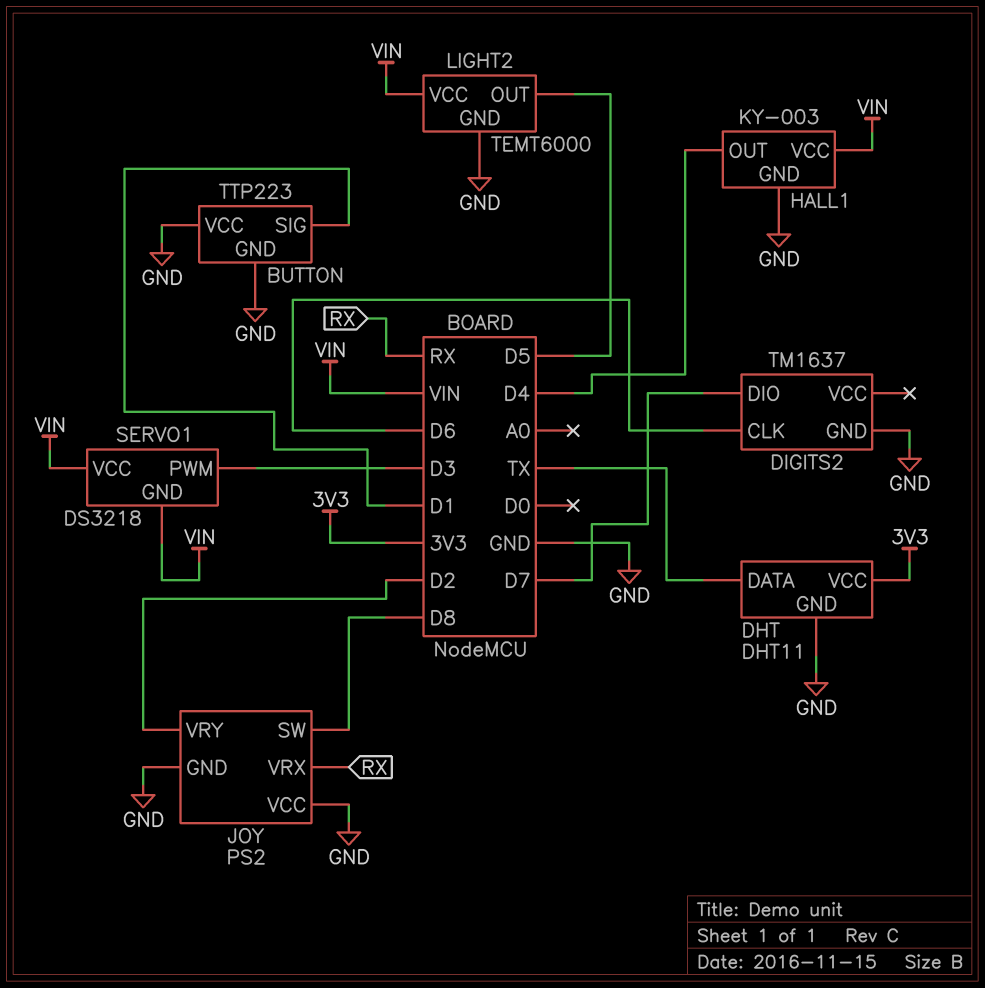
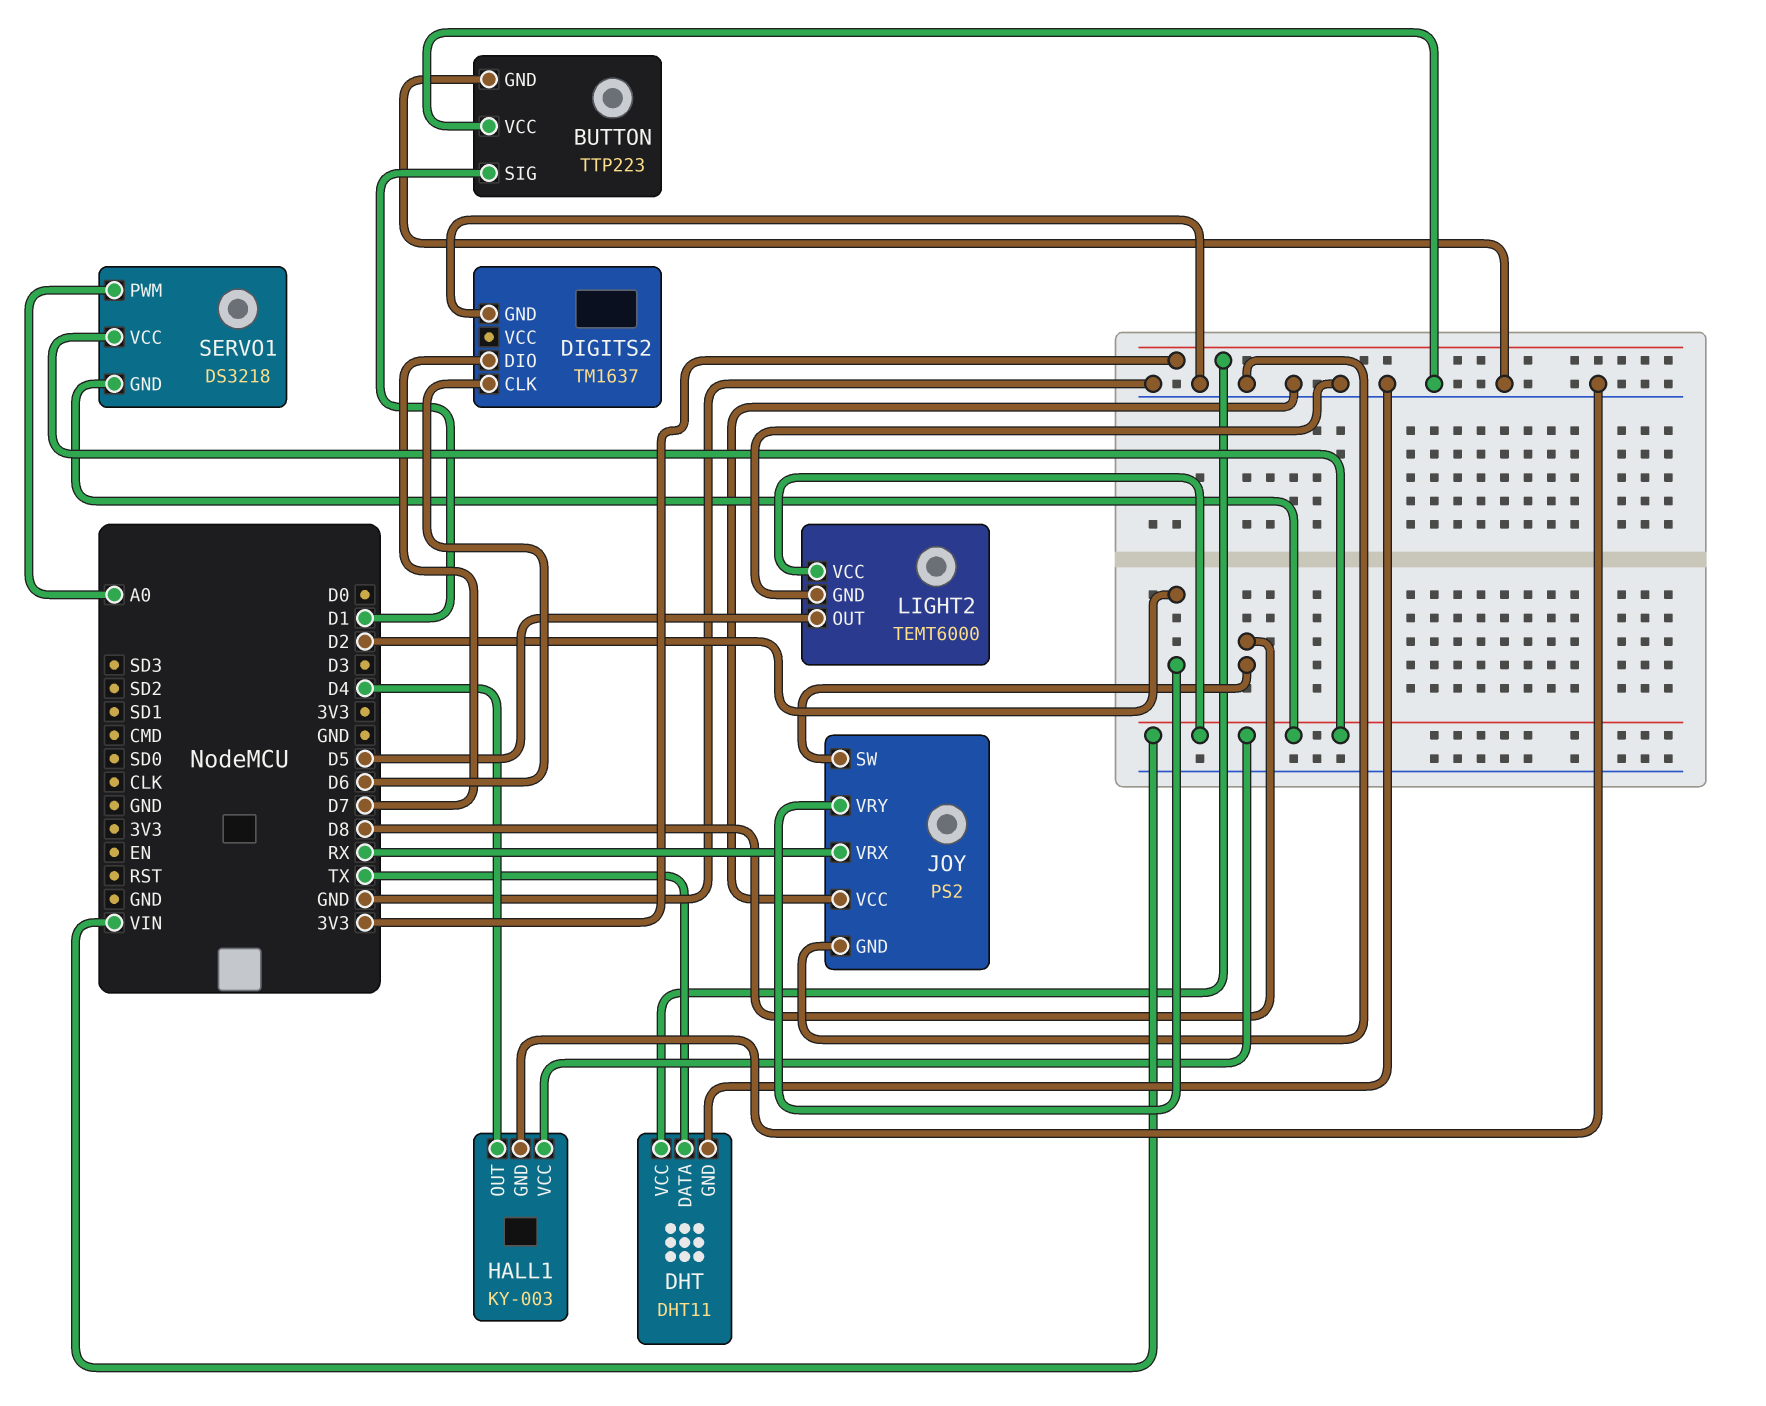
SERVO1 pin PWM: D3 -> A0

